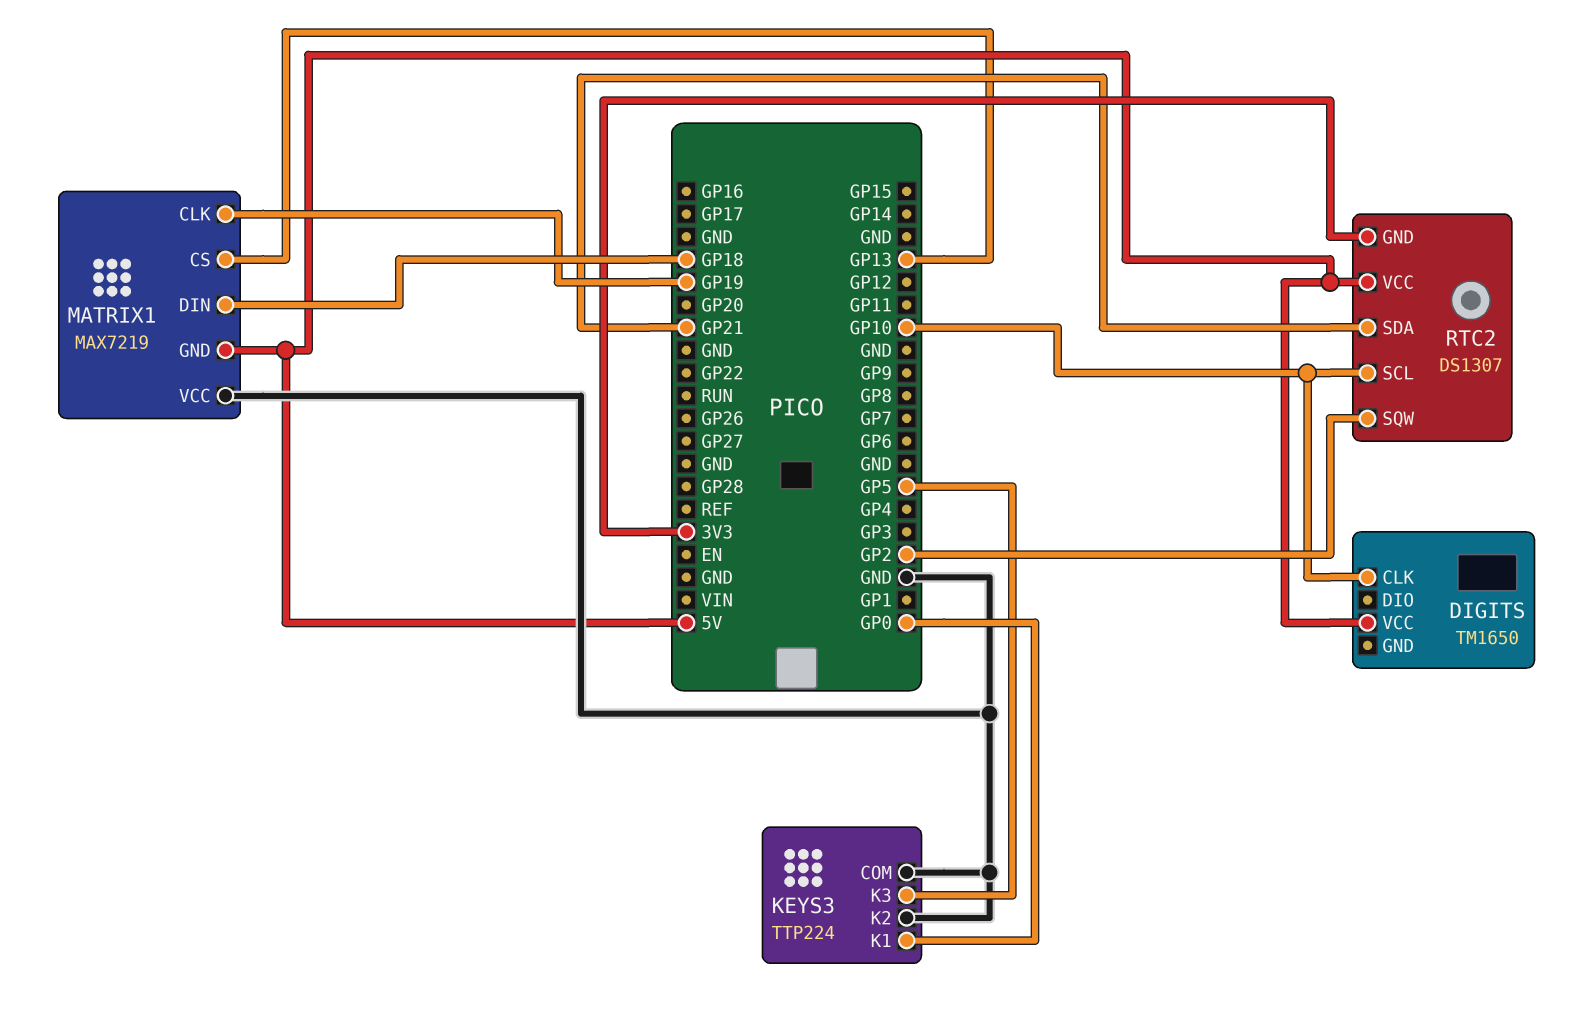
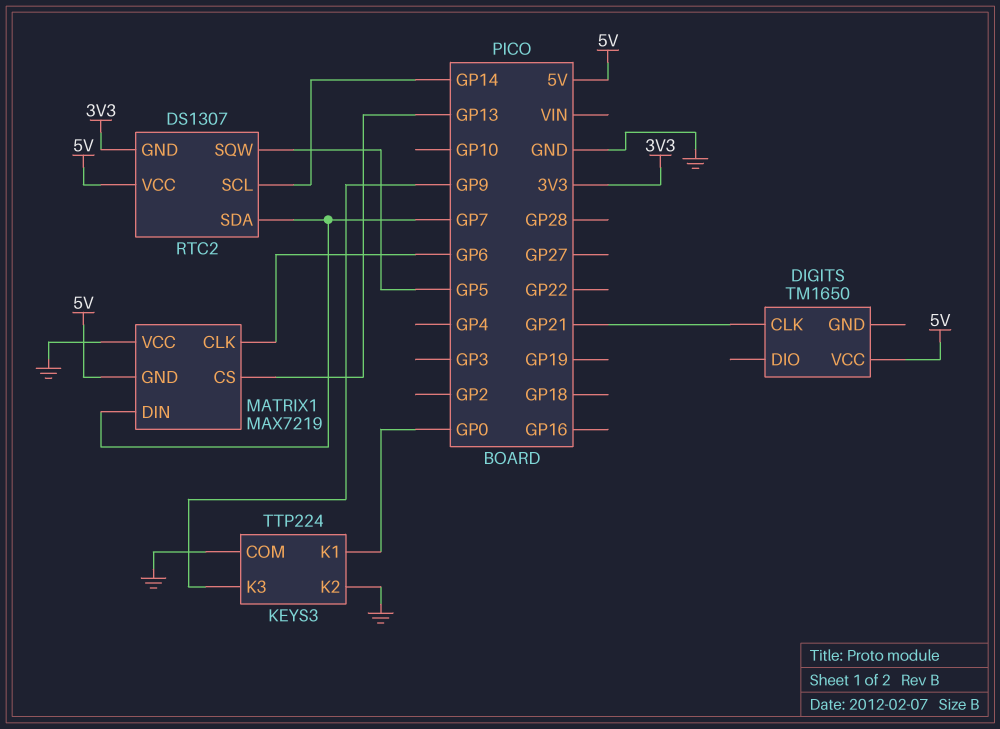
DIGITS pin CLK: GP10 -> GP21
KEYS3 pin K3: GP5 -> GP9
MATRIX1 pin CLK: GP19 -> GP6
MATRIX1 pin DIN: GP18 -> GP7
RTC2 pin SCL: GP10 -> GP14
RTC2 pin SDA: GP21 -> GP7
RTC2 pin SQW: GP2 -> GP5

